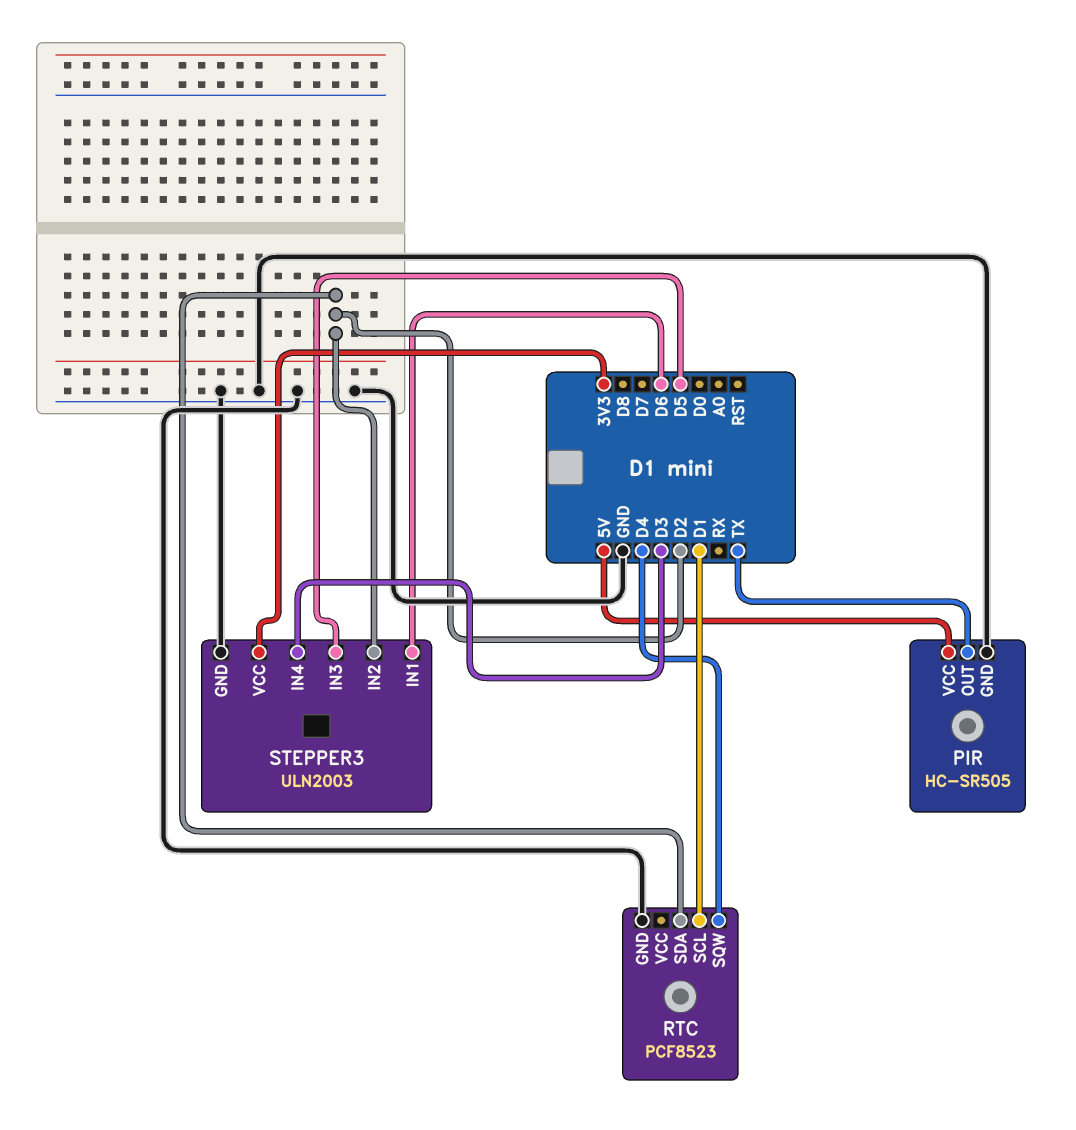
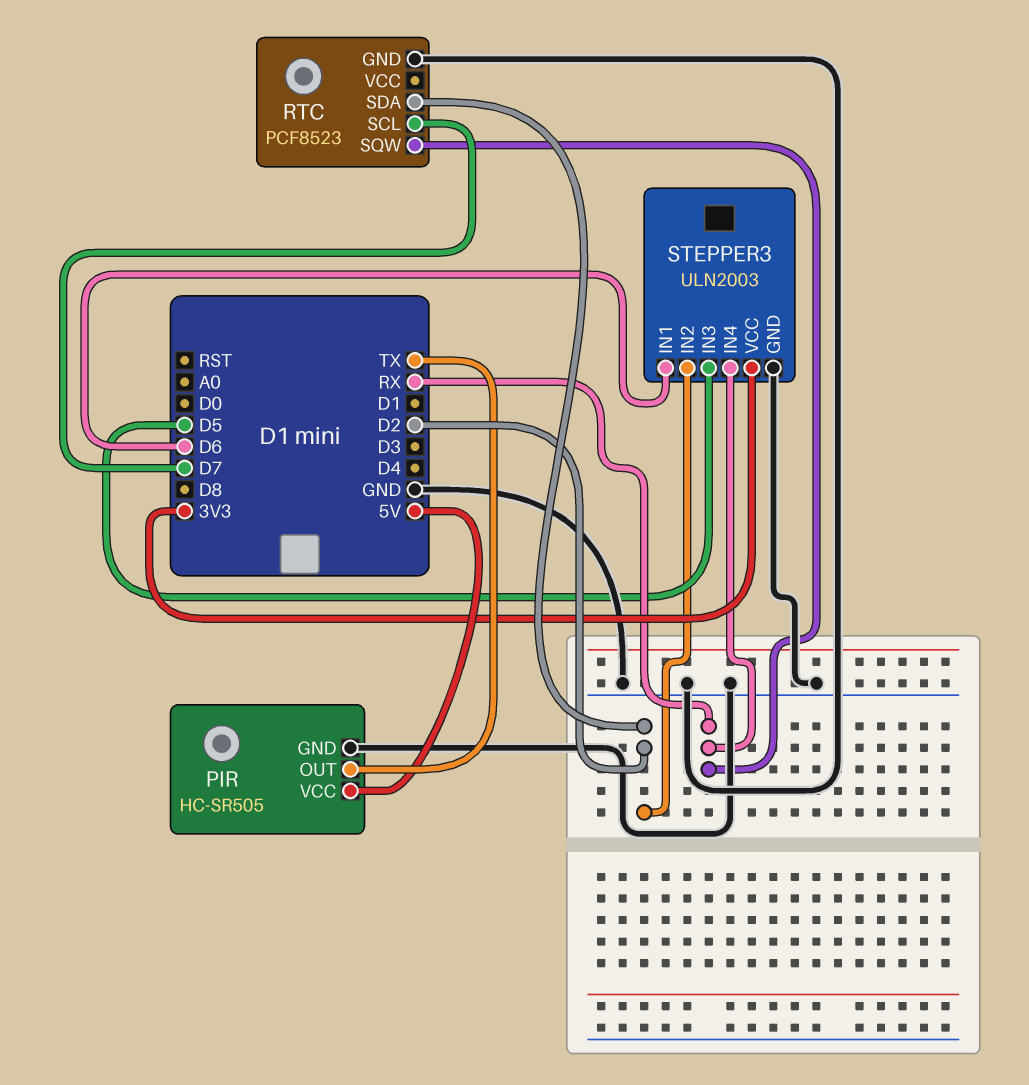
RTC pin SCL: D1 -> D7
RTC pin SQW: D4 -> RX
STEPPER3 pin IN4: D3 -> RX

